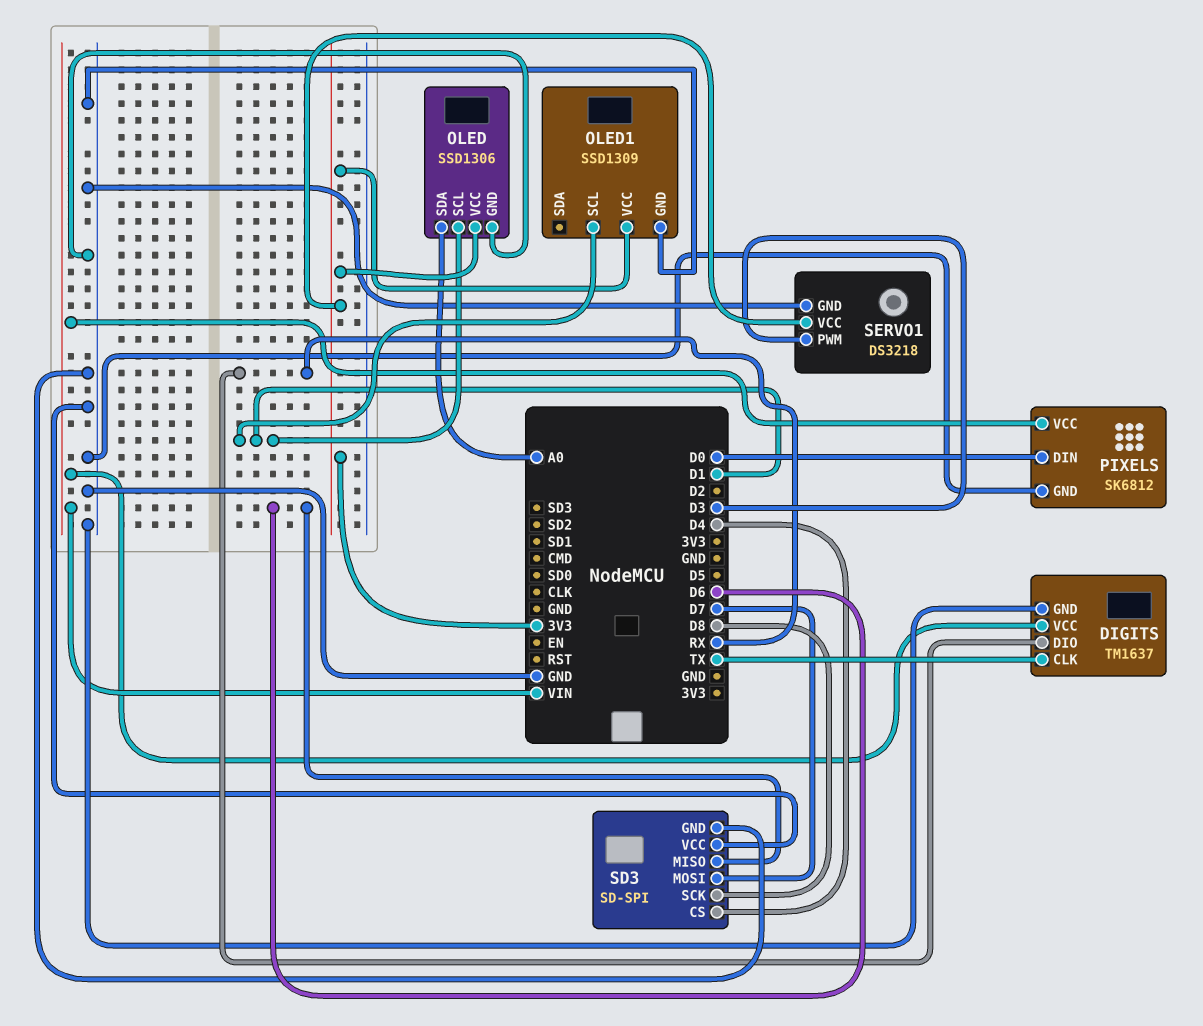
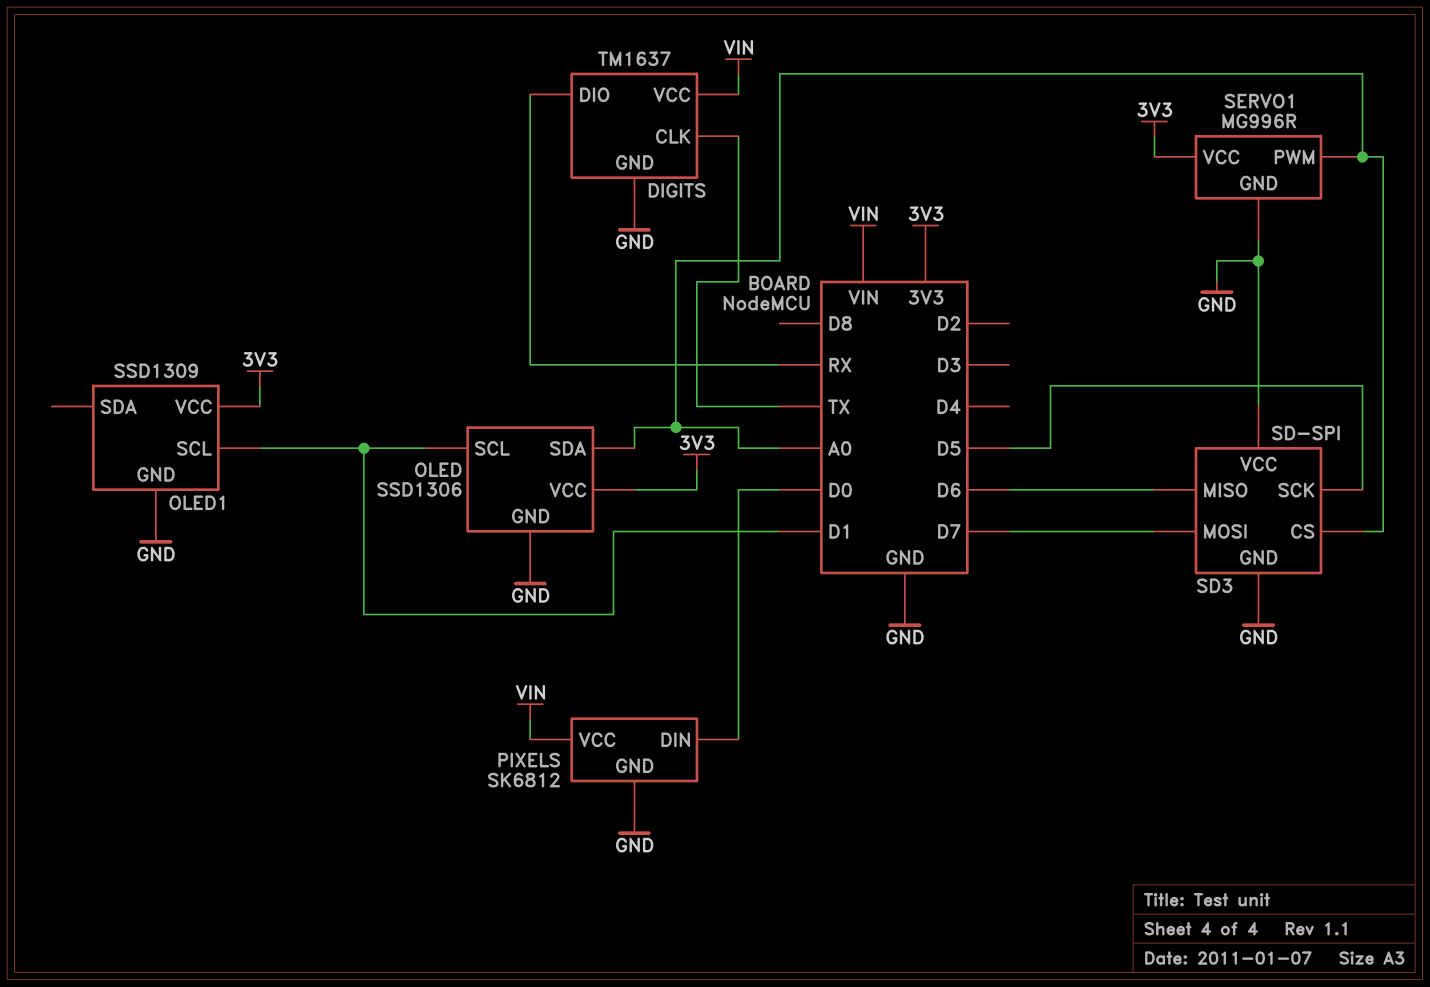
SD3 pin CS: D4 -> A0
SD3 pin SCK: D8 -> D5
SERVO1: DS3218 -> MG996R
SERVO1 pin PWM: D3 -> A0

